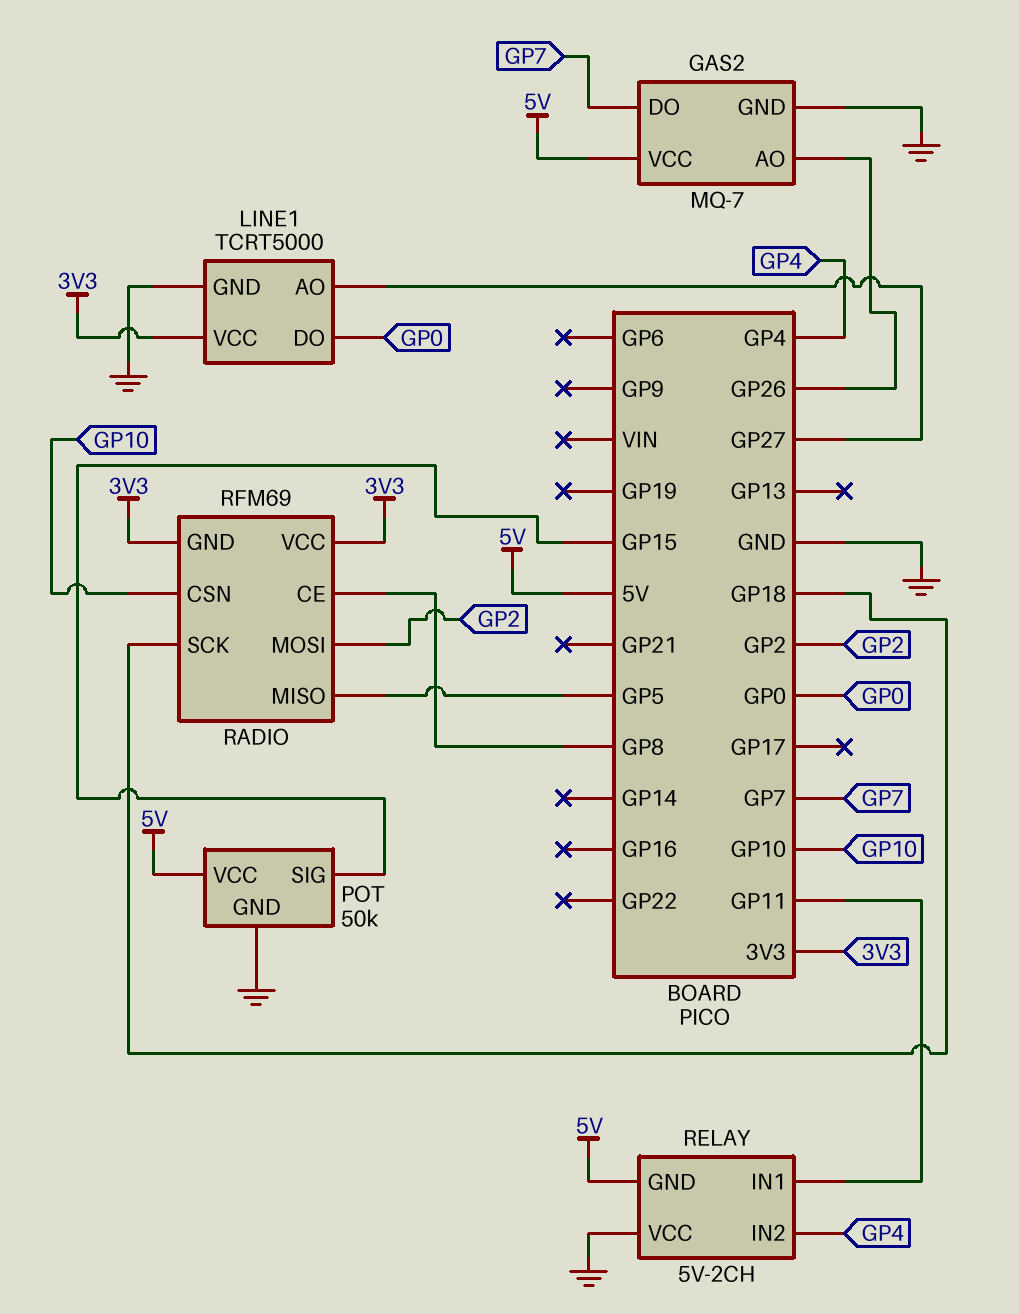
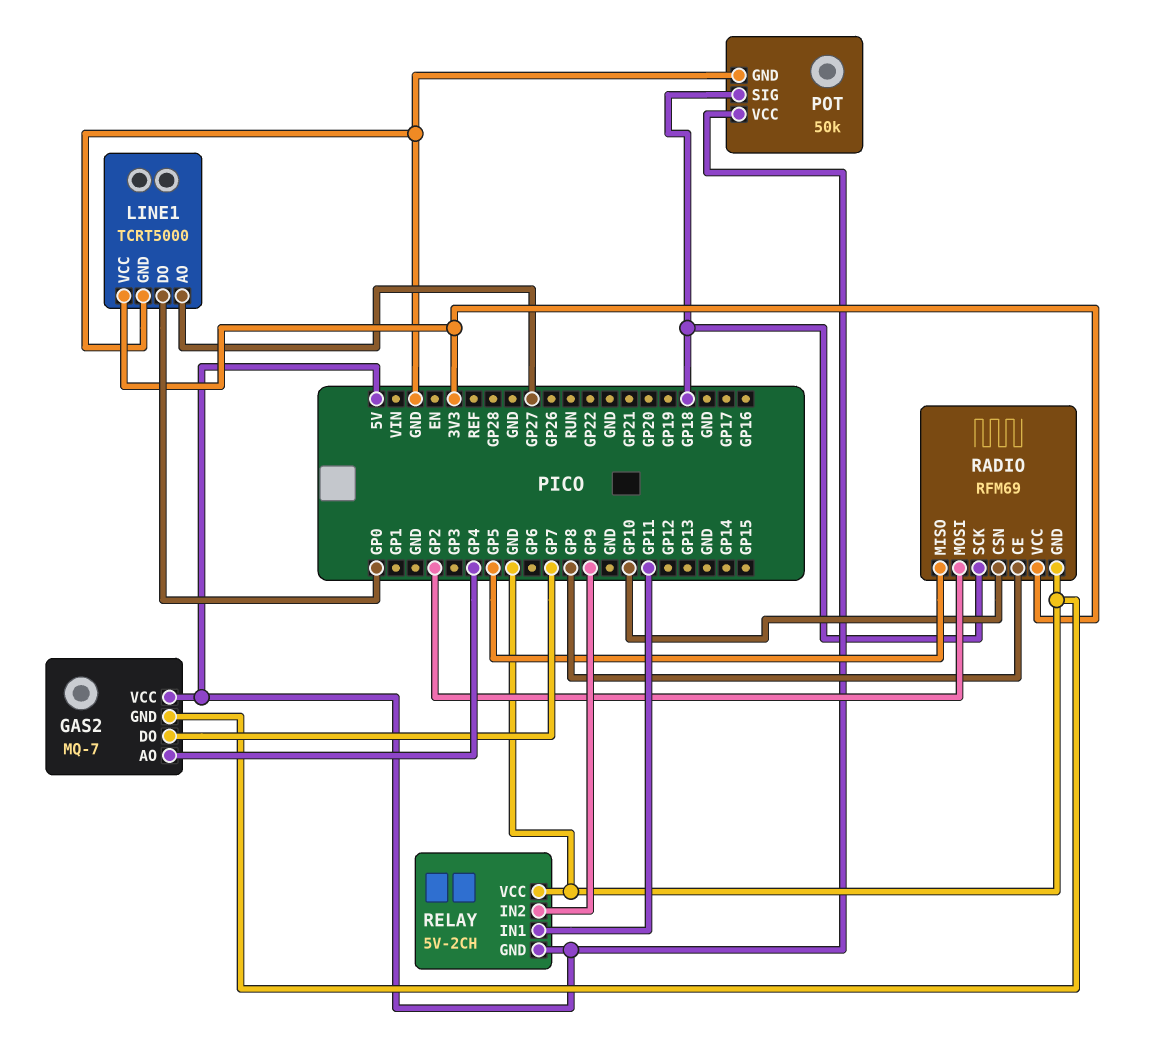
GAS2 pin AO: GP26 -> GP4
POT pin SIG: GP15 -> GP18
RADIO pin GND: 3V3 -> GND
RELAY pin IN2: GP4 -> GP9

